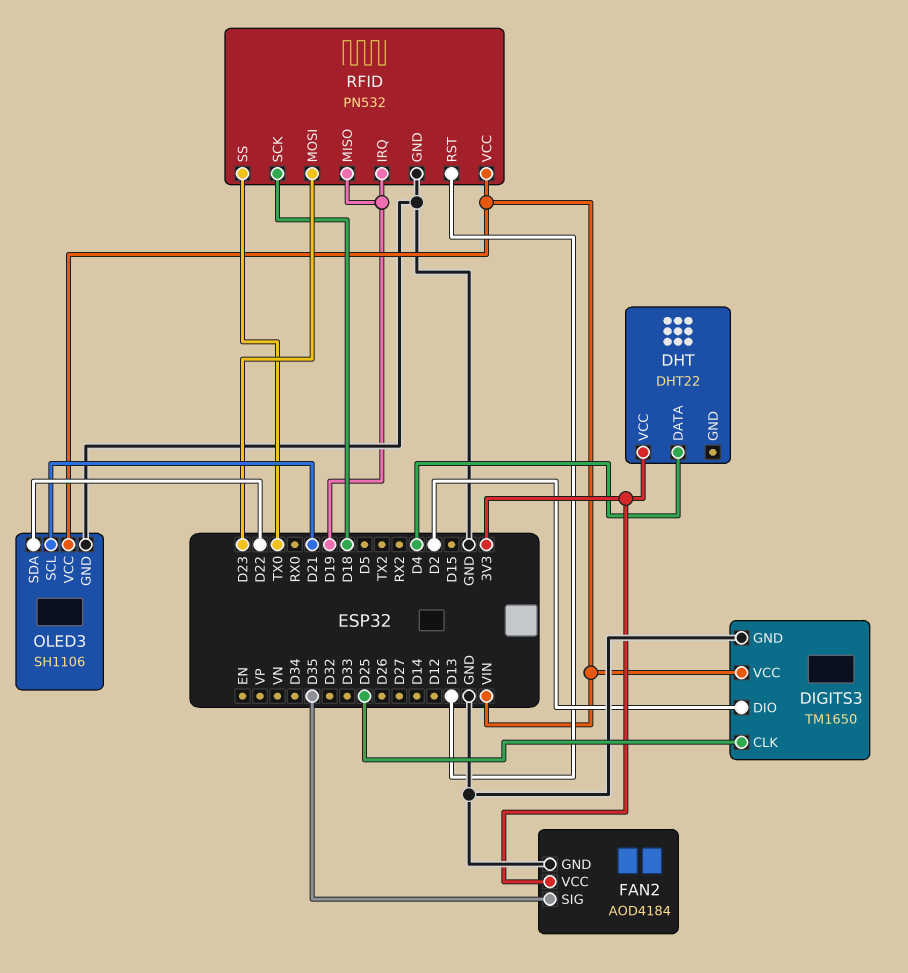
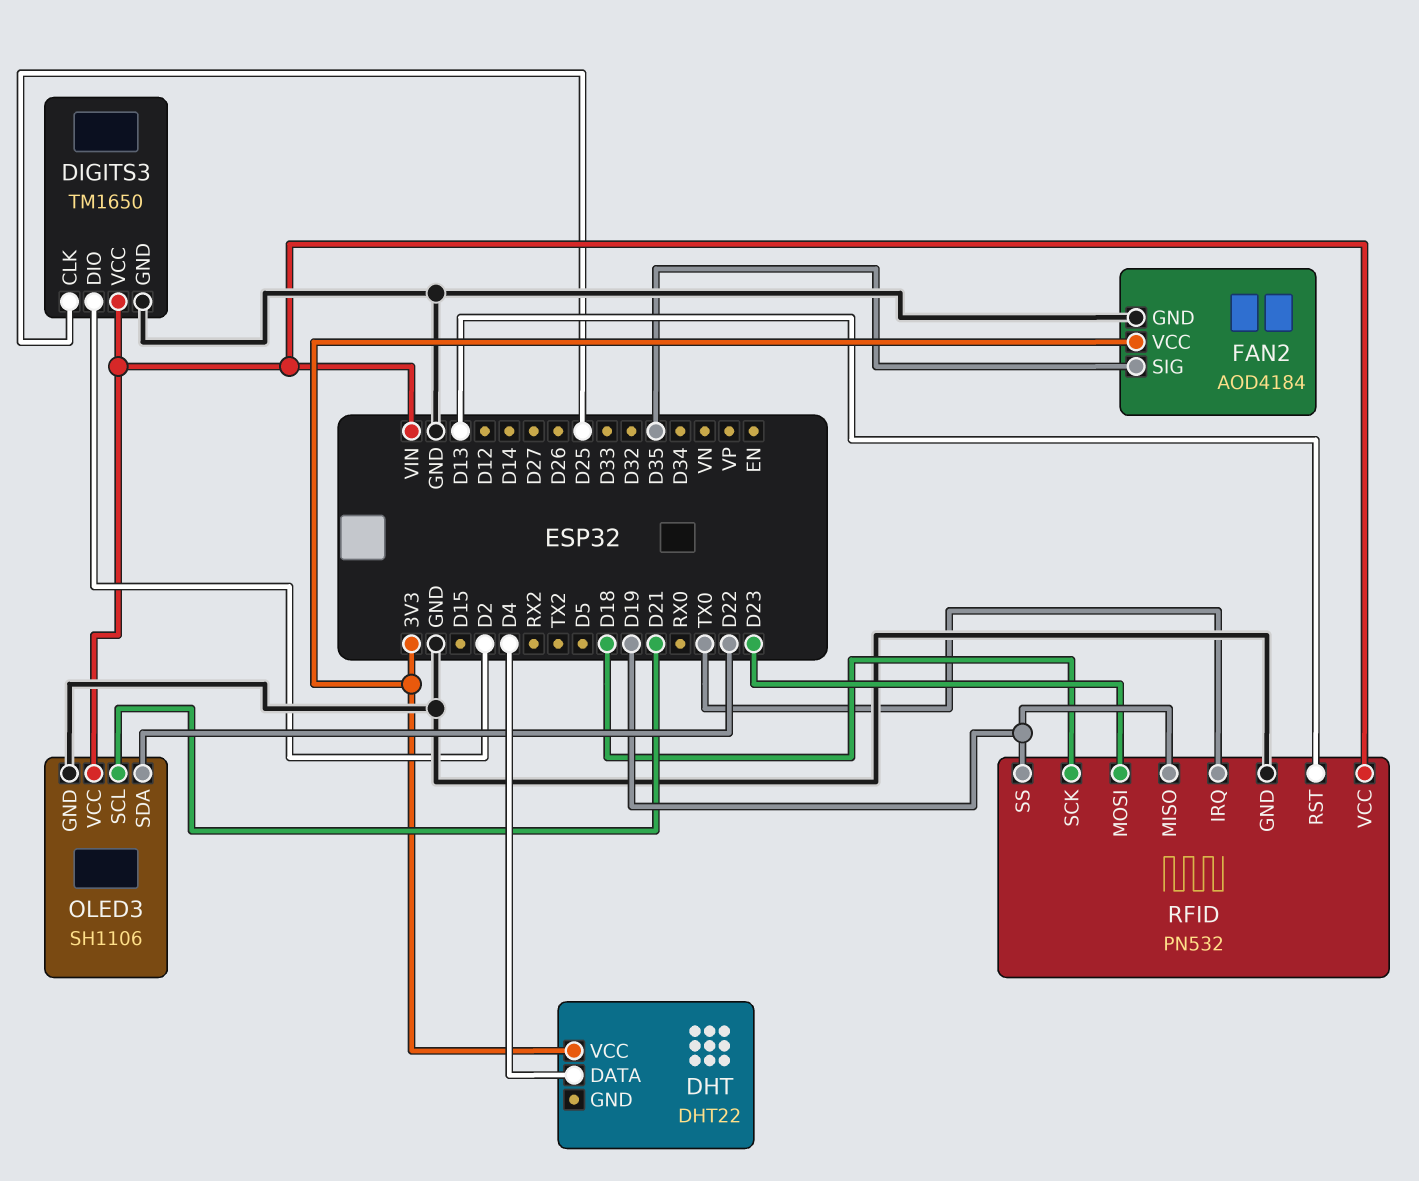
RFID pin IRQ: D19 -> TX0
RFID pin SS: TX0 -> D19

